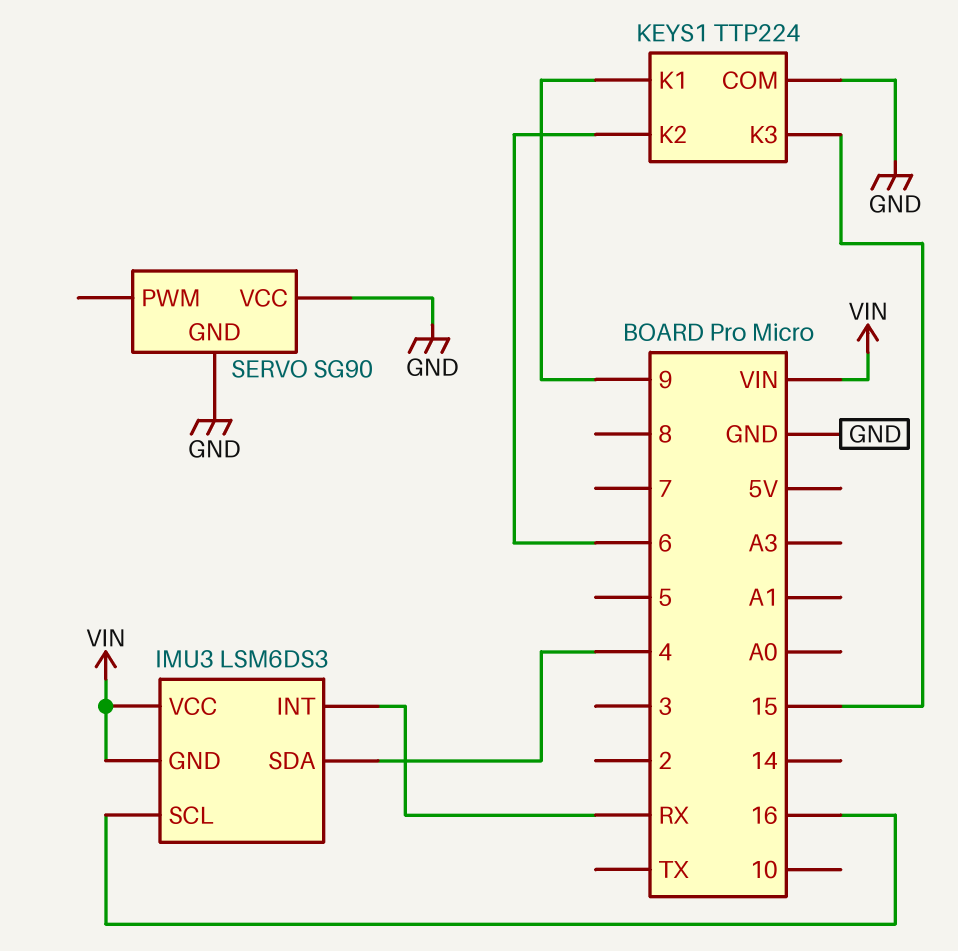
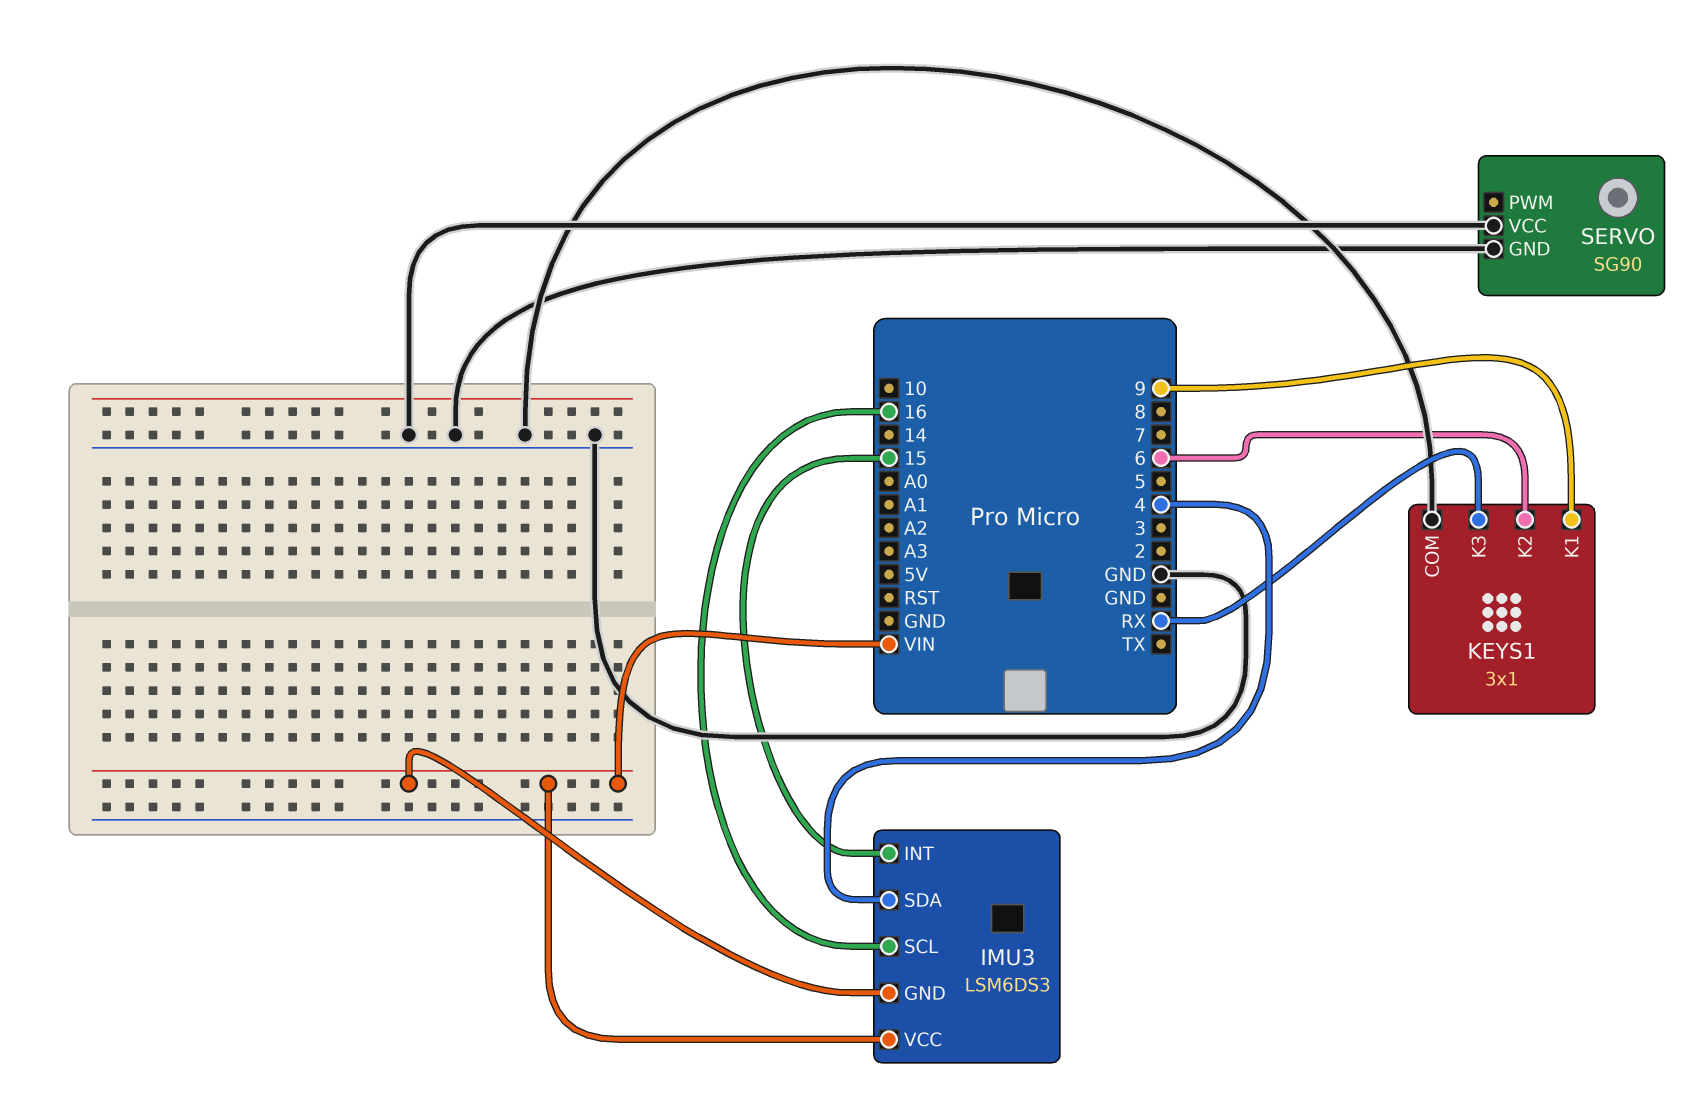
IMU3 pin INT: RX -> 15
KEYS1: TTP224 -> 3x1
KEYS1 pin K3: 15 -> RX

